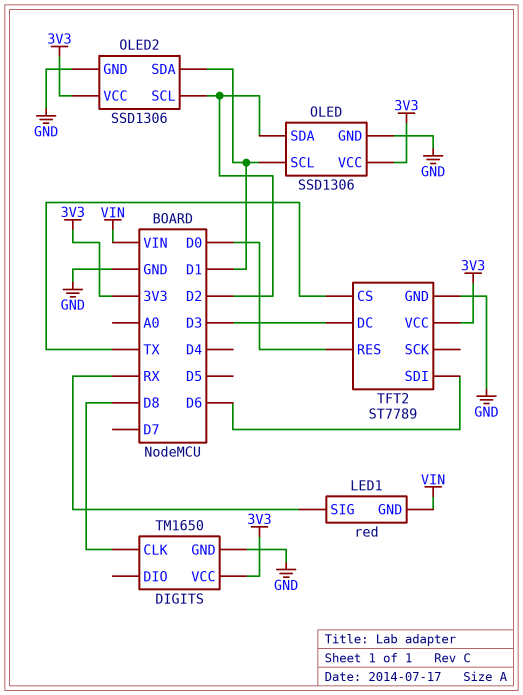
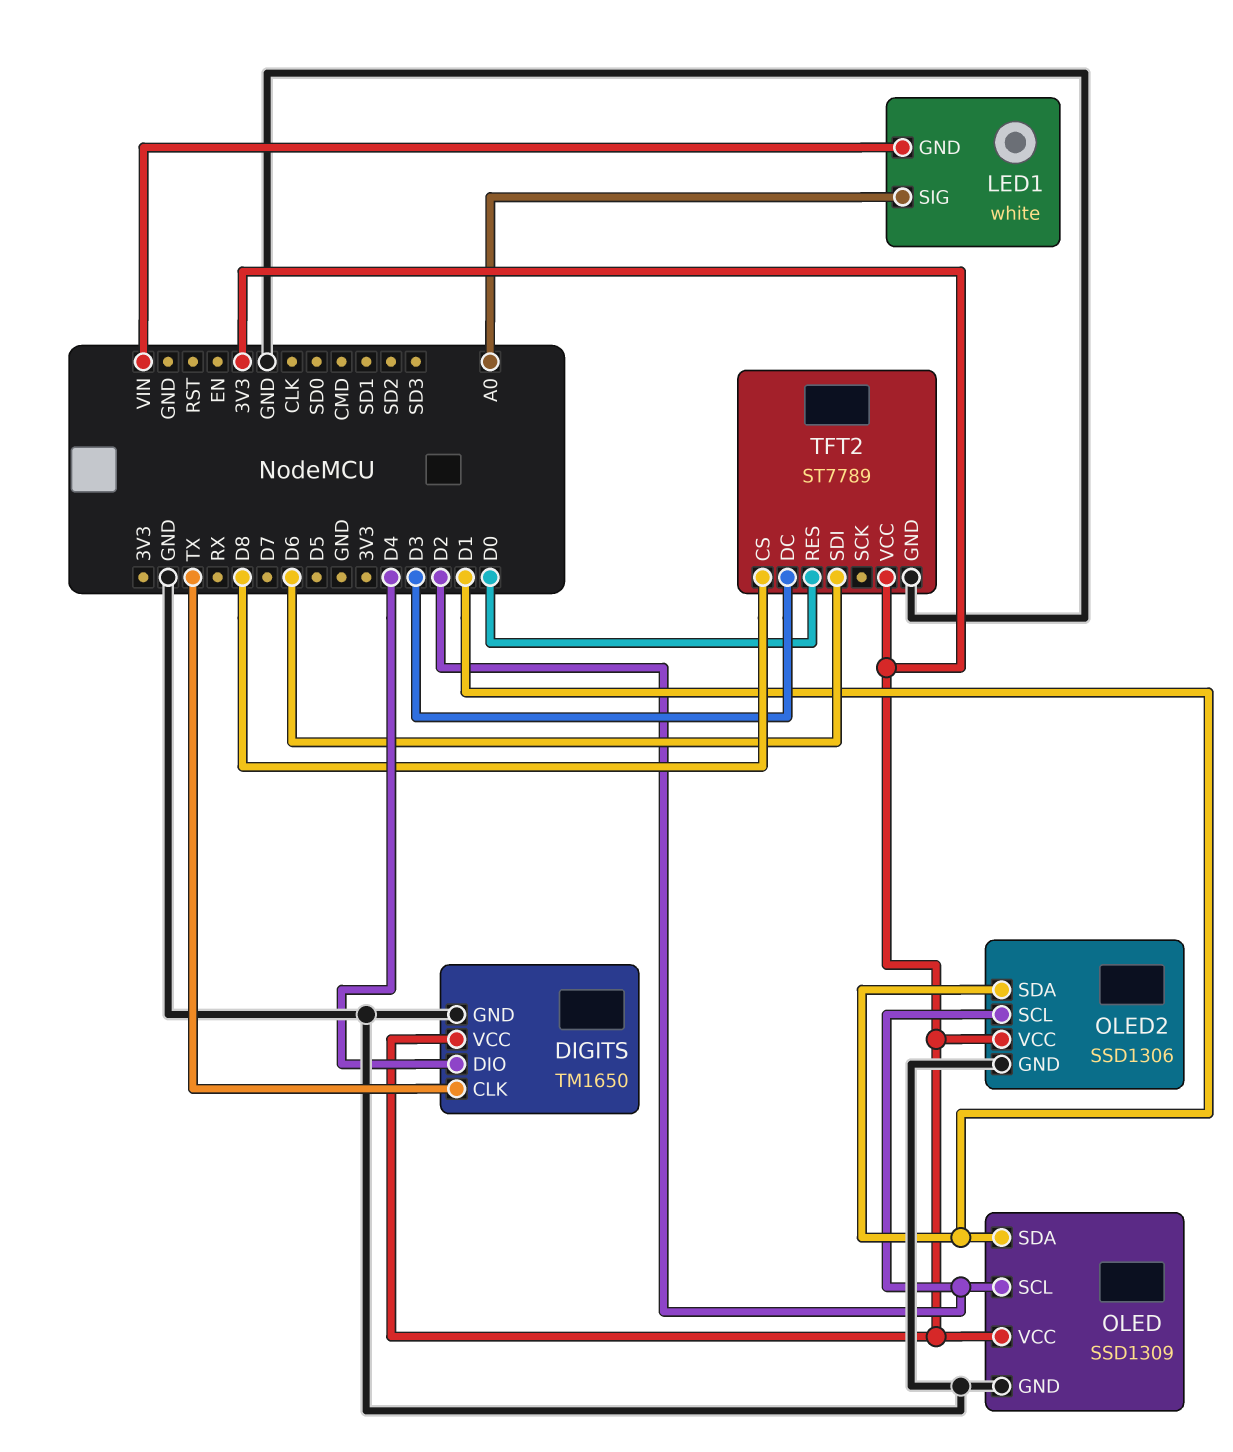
DIGITS pin CLK: D8 -> TX
DIGITS pin DIO: none -> D4
LED1: red -> white
LED1 pin SIG: RX -> A0
OLED: SSD1306 -> SSD1309
OLED pin SCL: D1 -> D2
OLED pin SDA: D2 -> D1
TFT2 pin CS: TX -> D8

